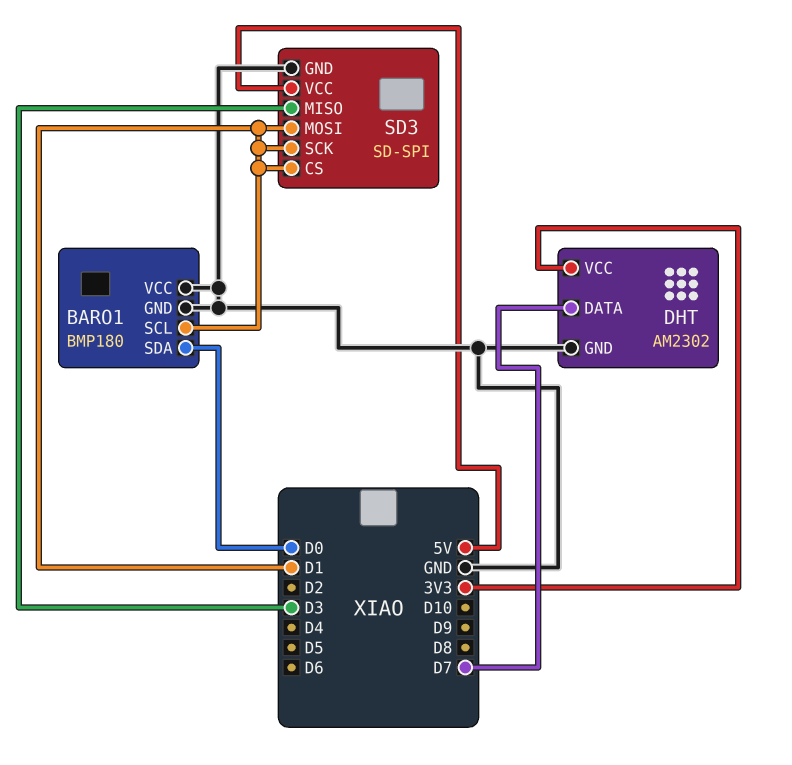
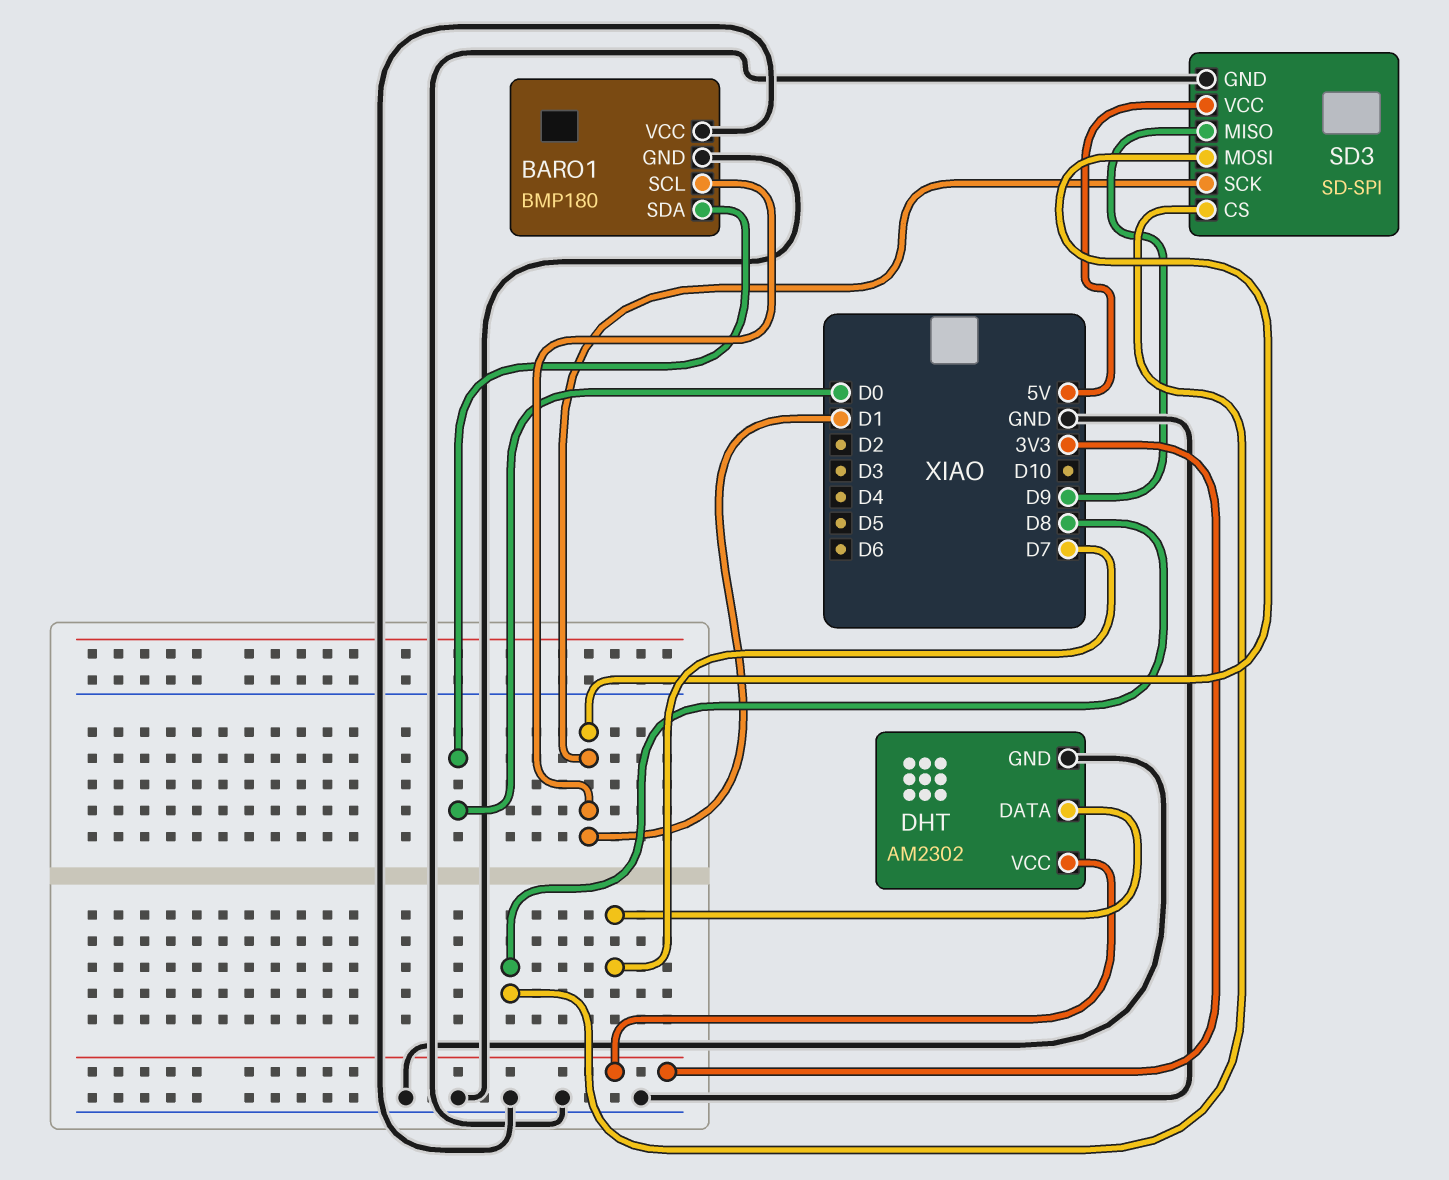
SD3 pin CS: D1 -> D8
SD3 pin MISO: D3 -> D9

